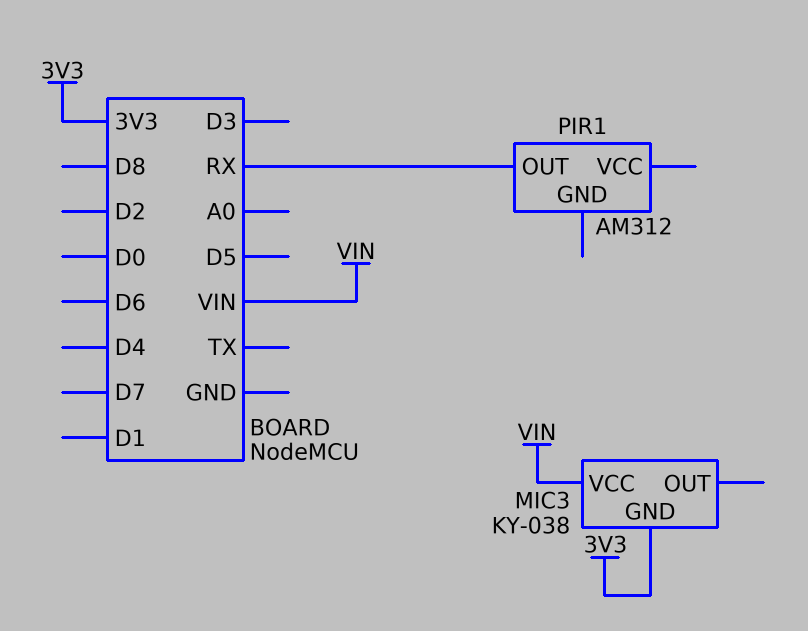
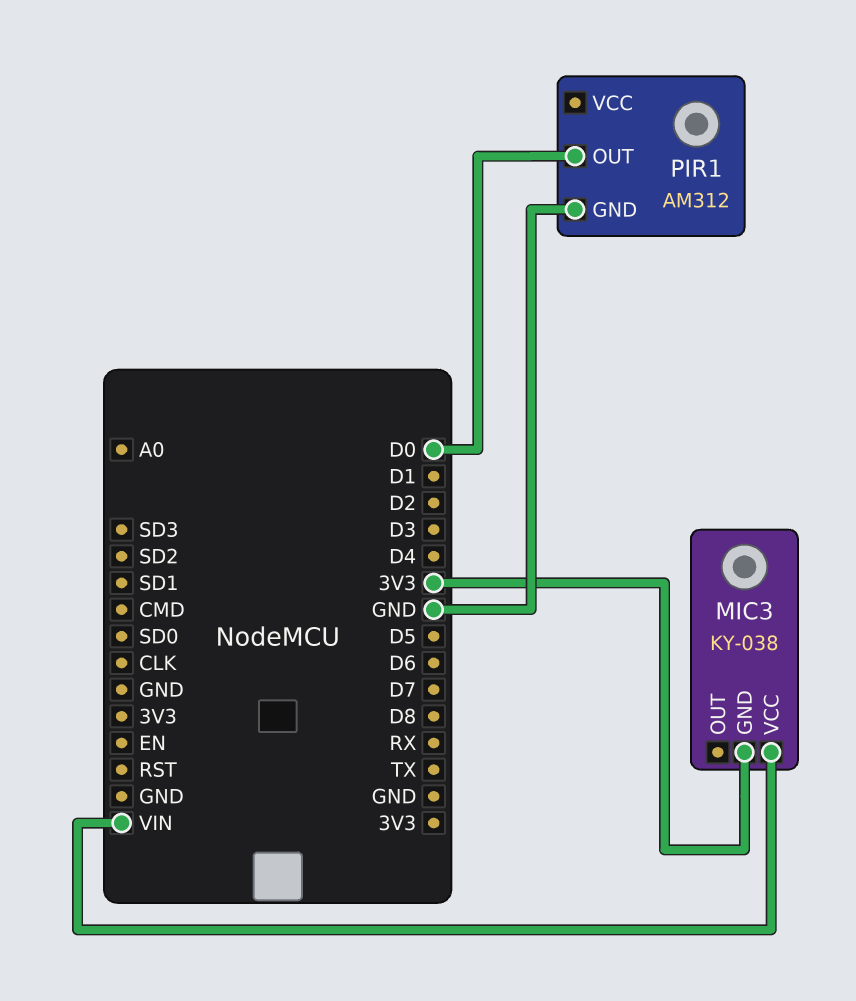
PIR1 pin GND: none -> GND
PIR1 pin OUT: RX -> D0

